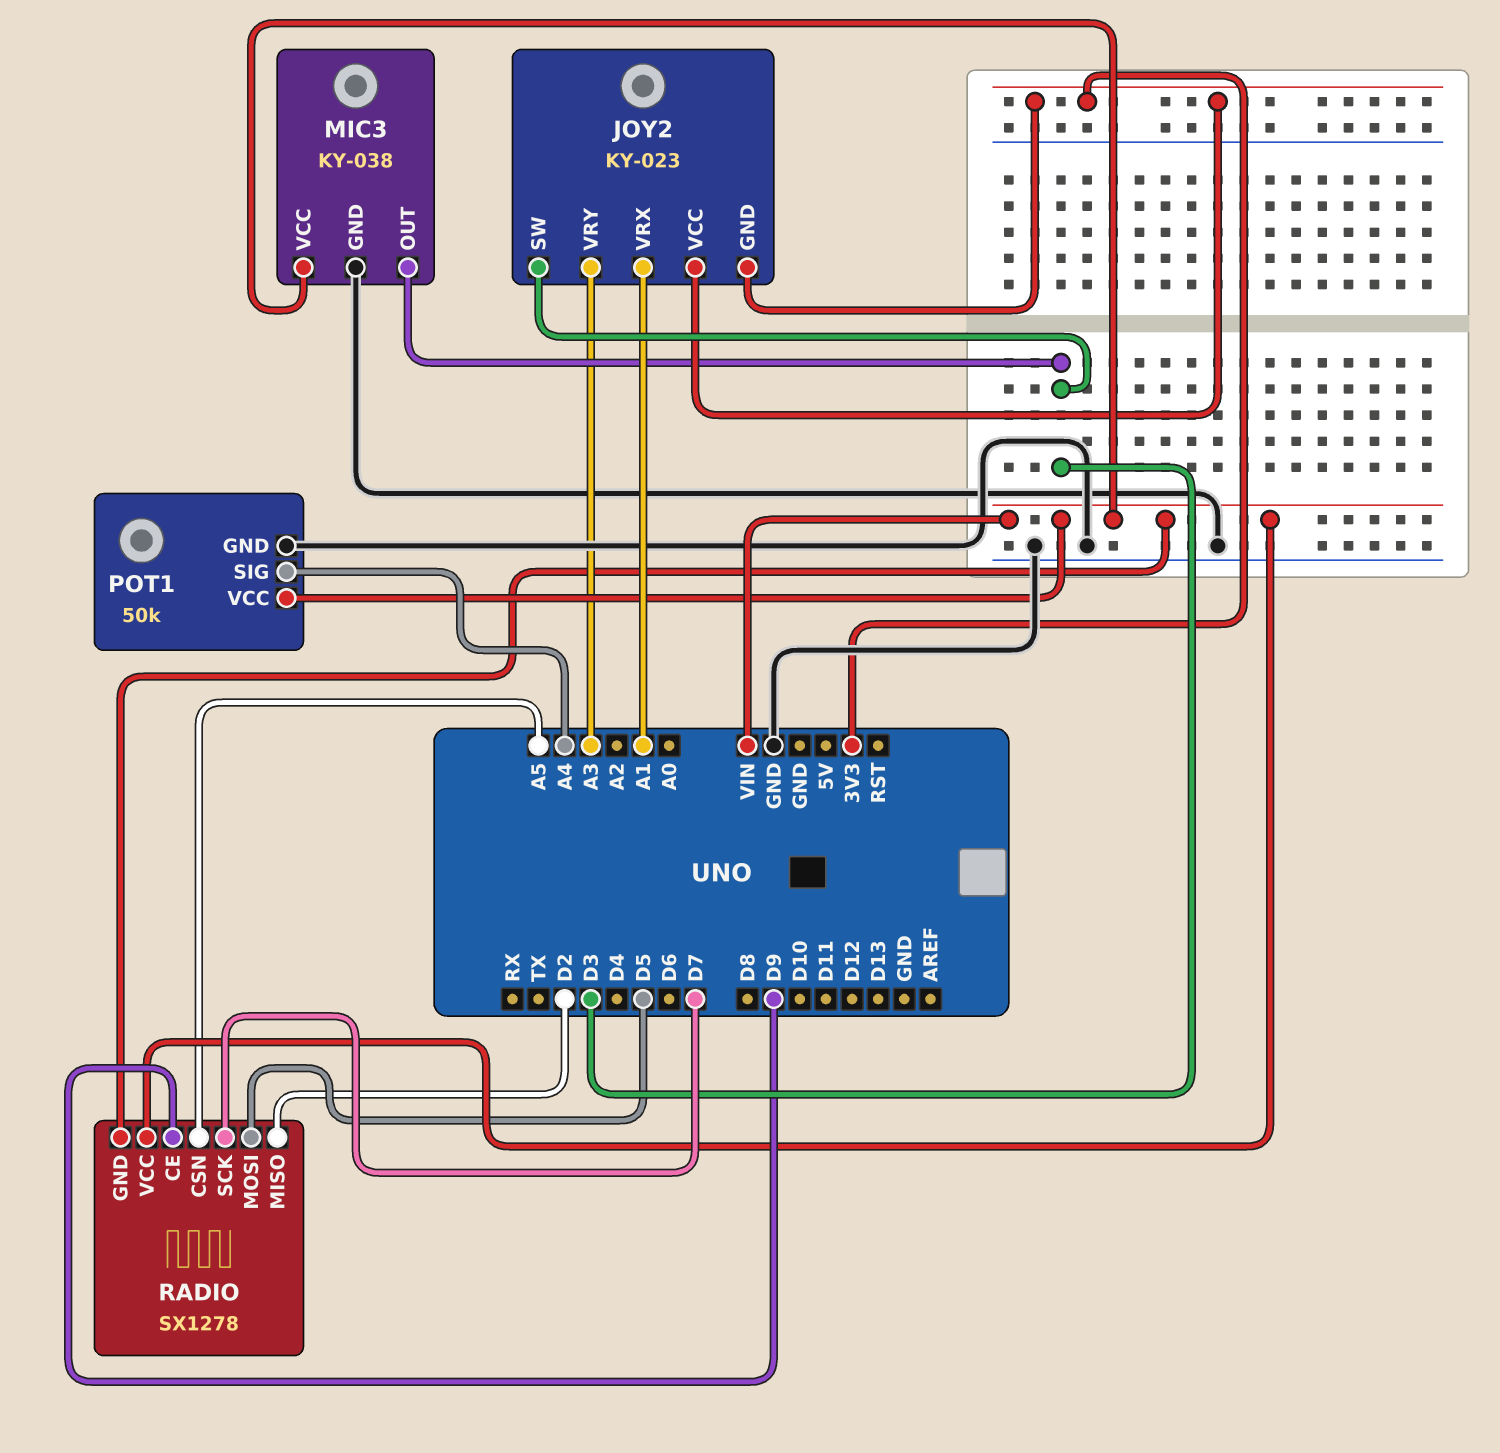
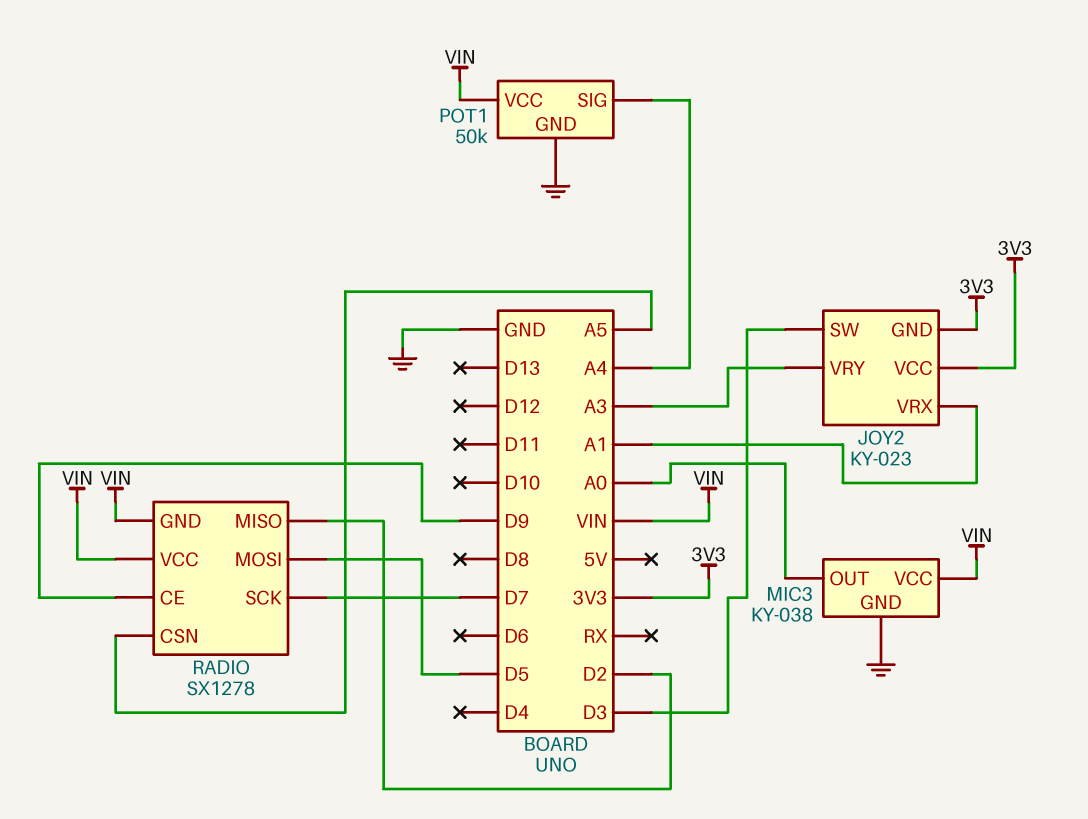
MIC3 pin OUT: D3 -> A0

